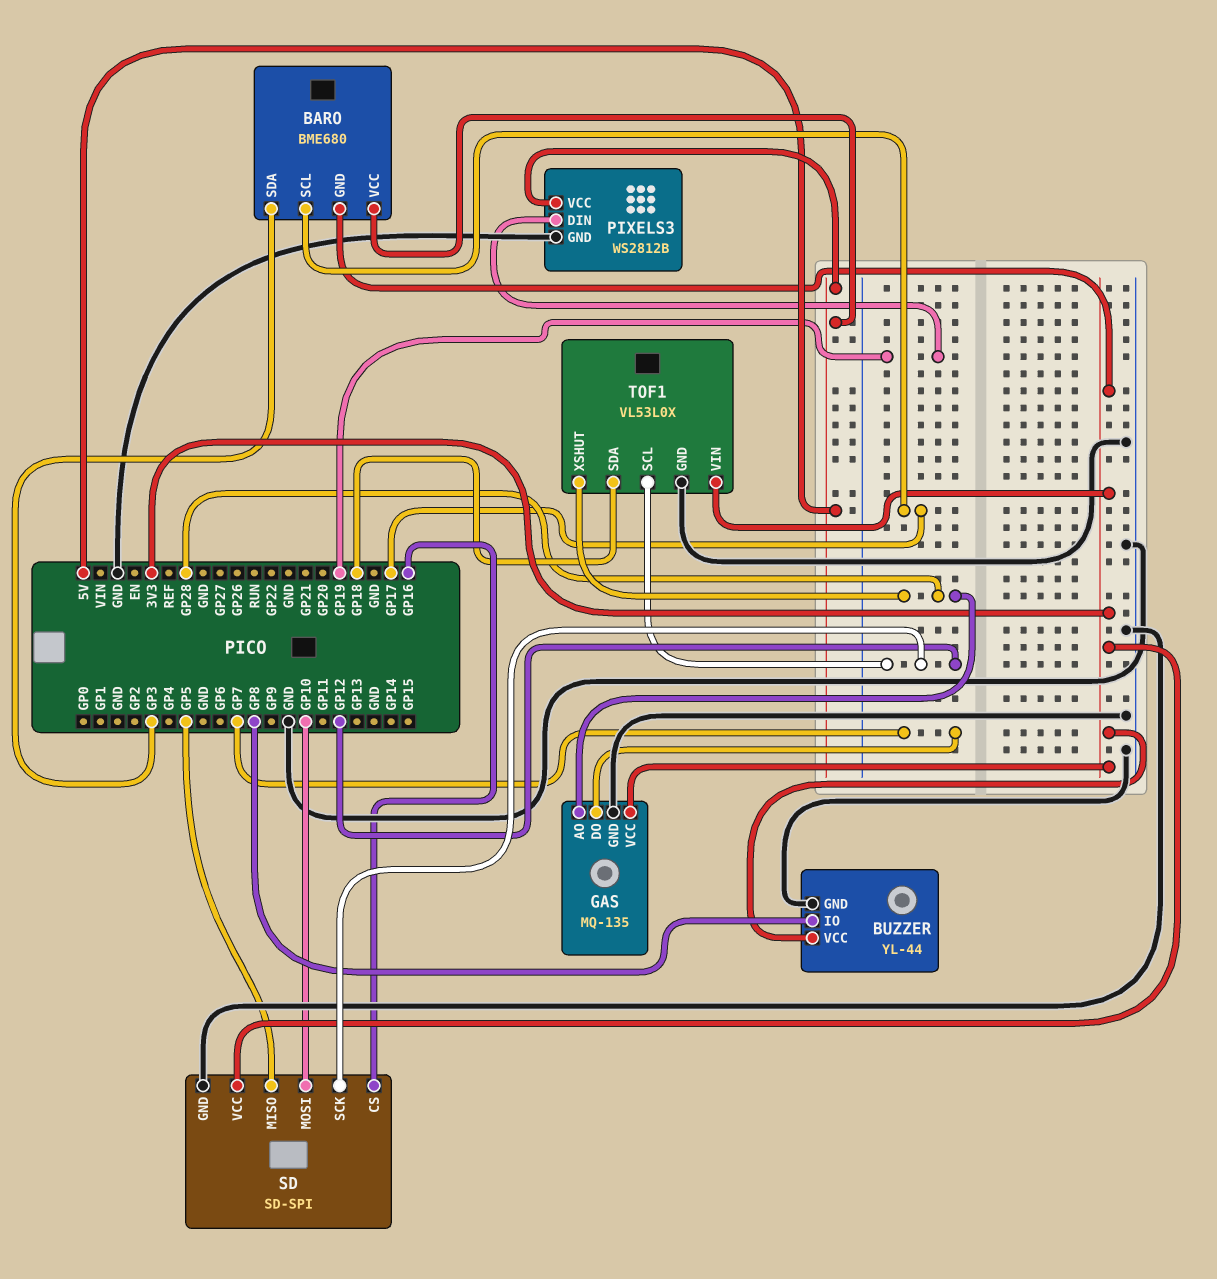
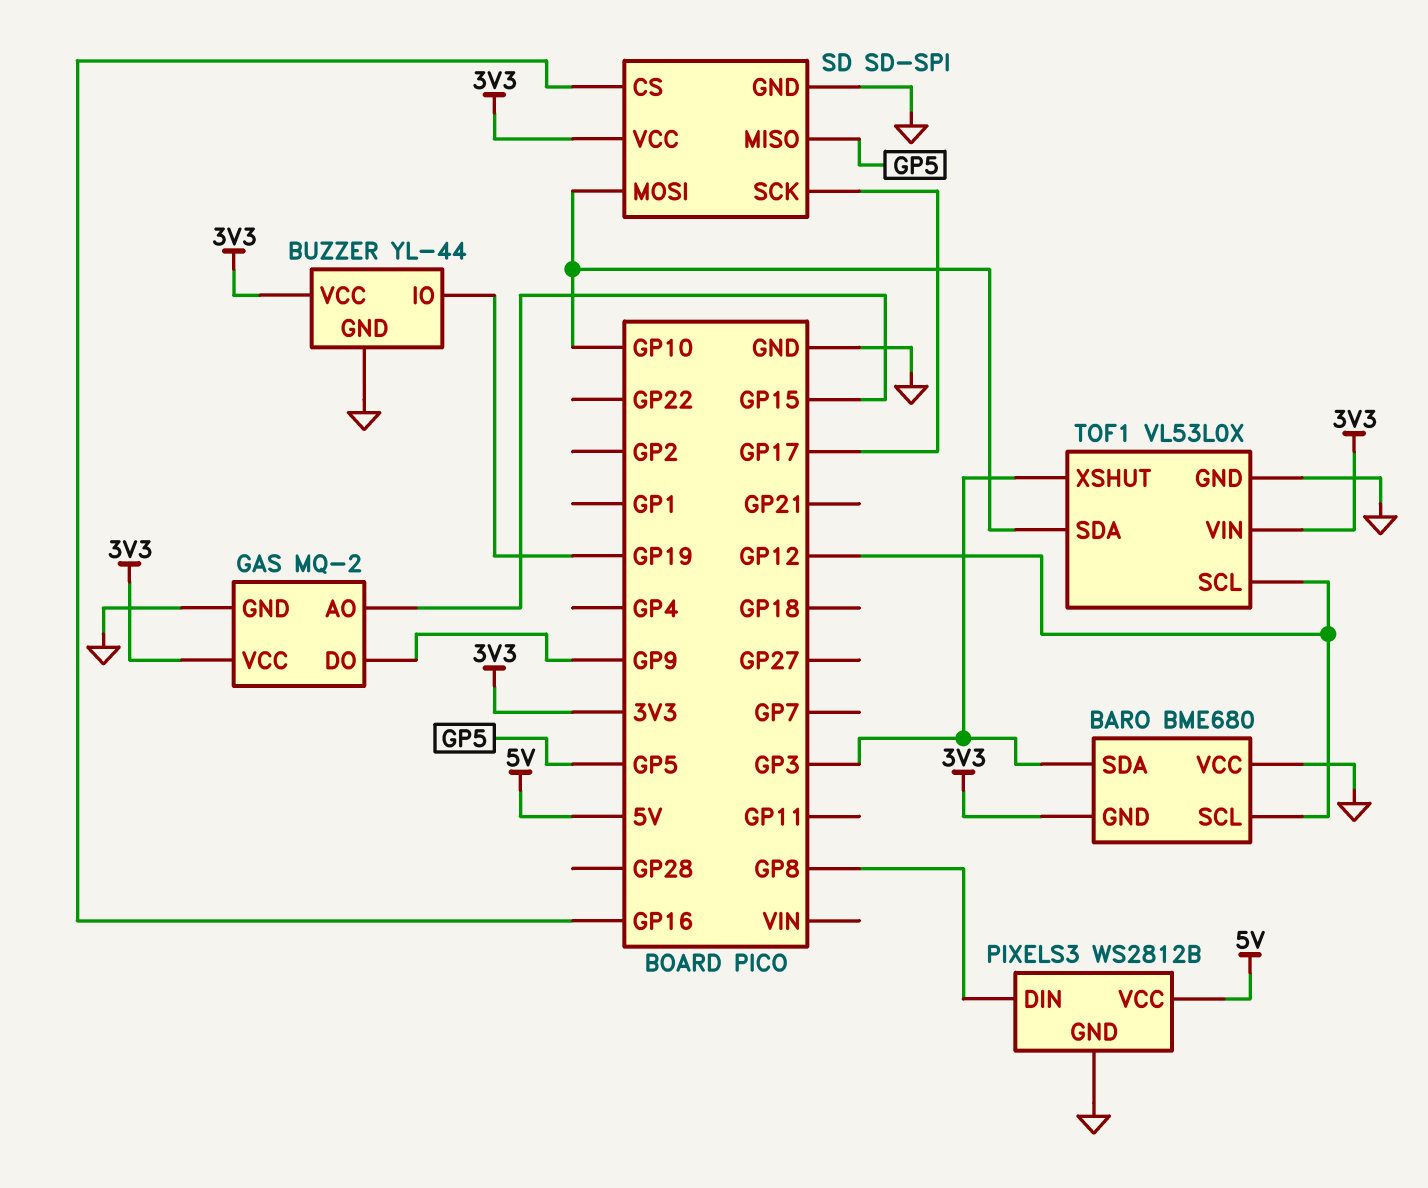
BARO pin SCL: GP17 -> GP12
BARO pin VCC: 5V -> GND
BUZZER pin IO: GP8 -> GP19
GAS: MQ-135 -> MQ-2
GAS pin AO: GP28 -> GP15
GAS pin DO: GP7 -> GP9
PIXELS3 pin DIN: GP19 -> GP8
SD pin SCK: GP12 -> GP17
TOF1 pin SDA: GP18 -> GP10
TOF1 pin XSHUT: GP28 -> GP3

